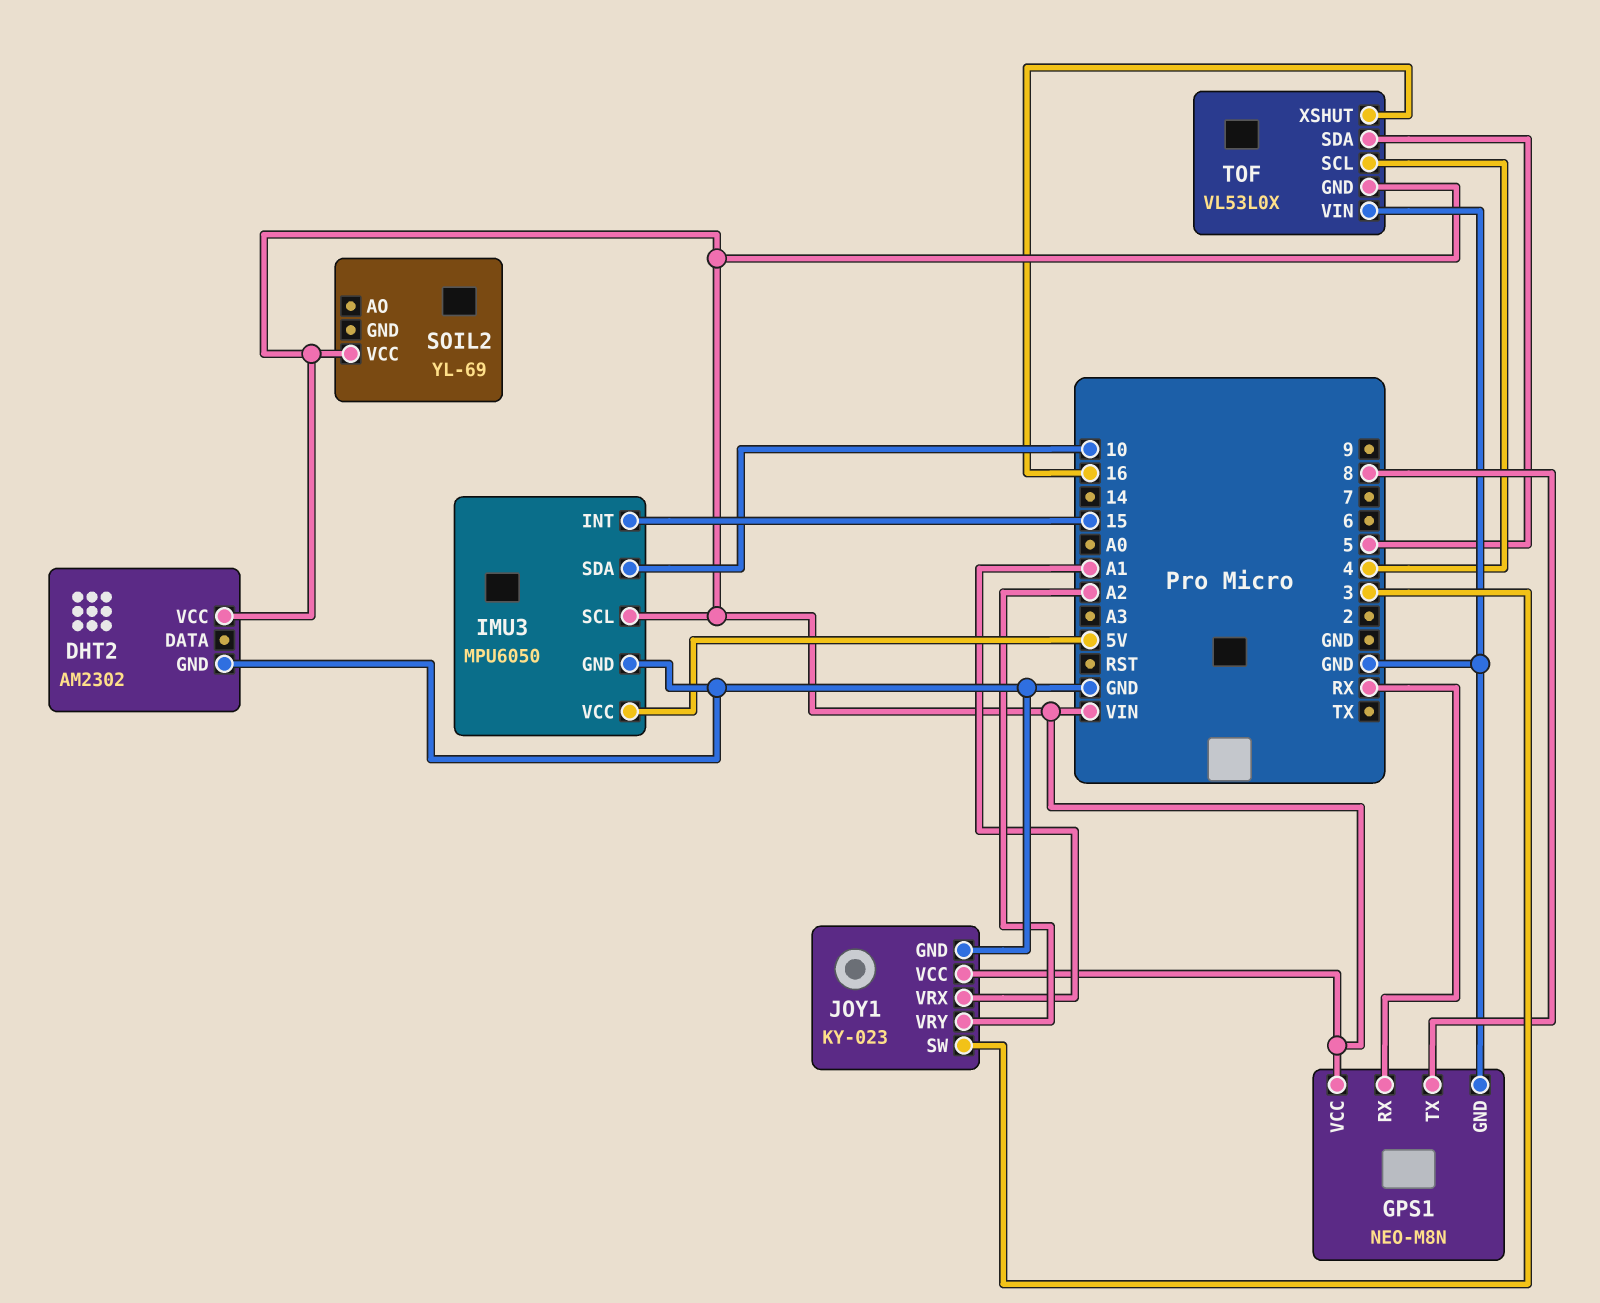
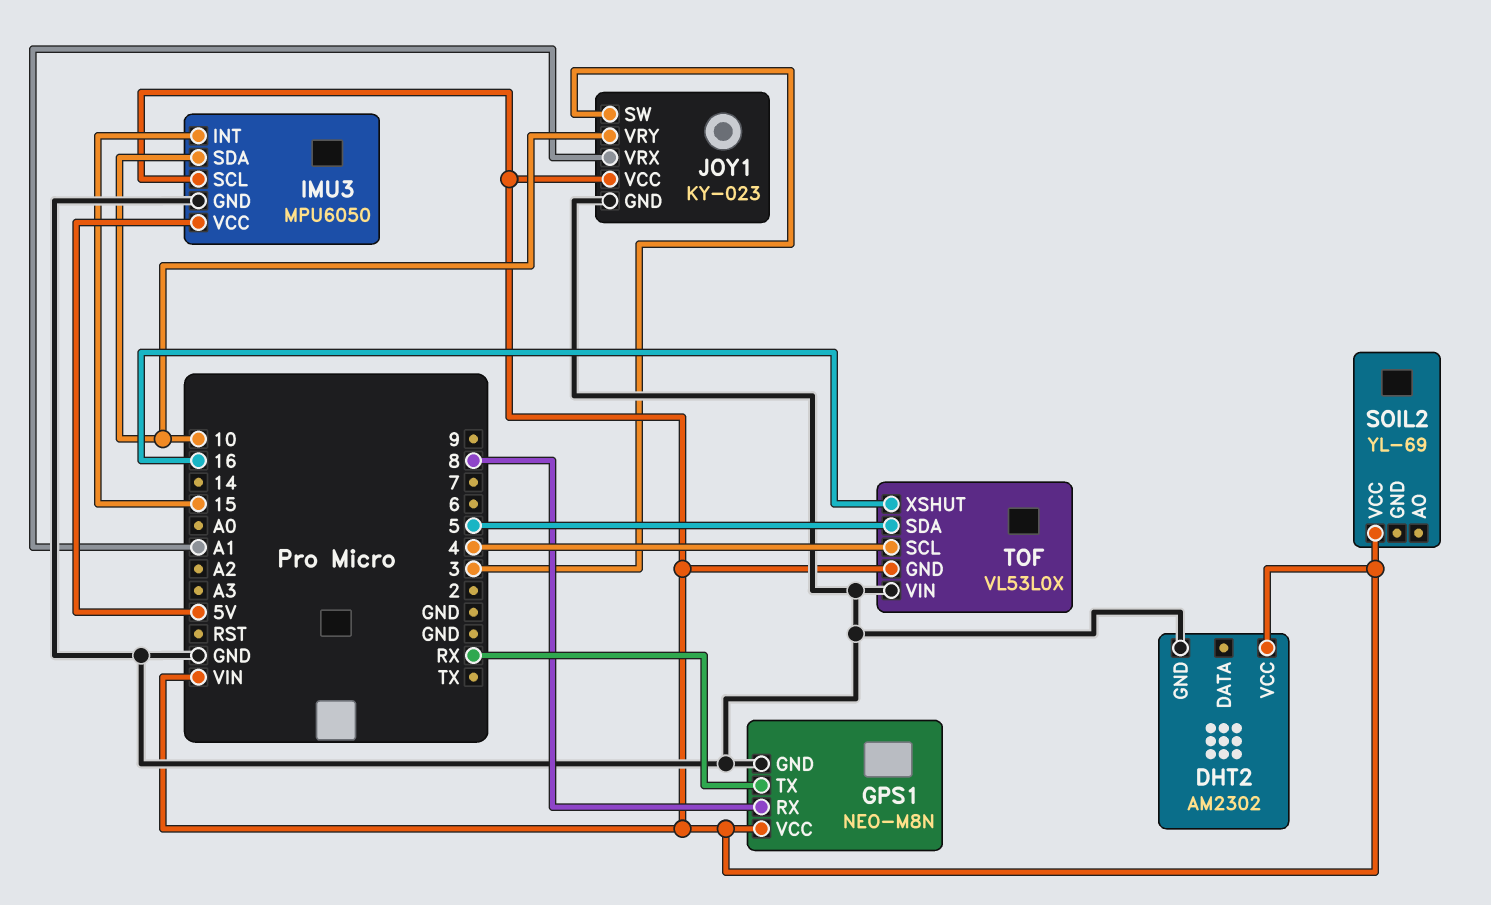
GPS1 pin RX: RX -> 8
GPS1 pin TX: 8 -> RX
JOY1 pin VRY: A2 -> 10

